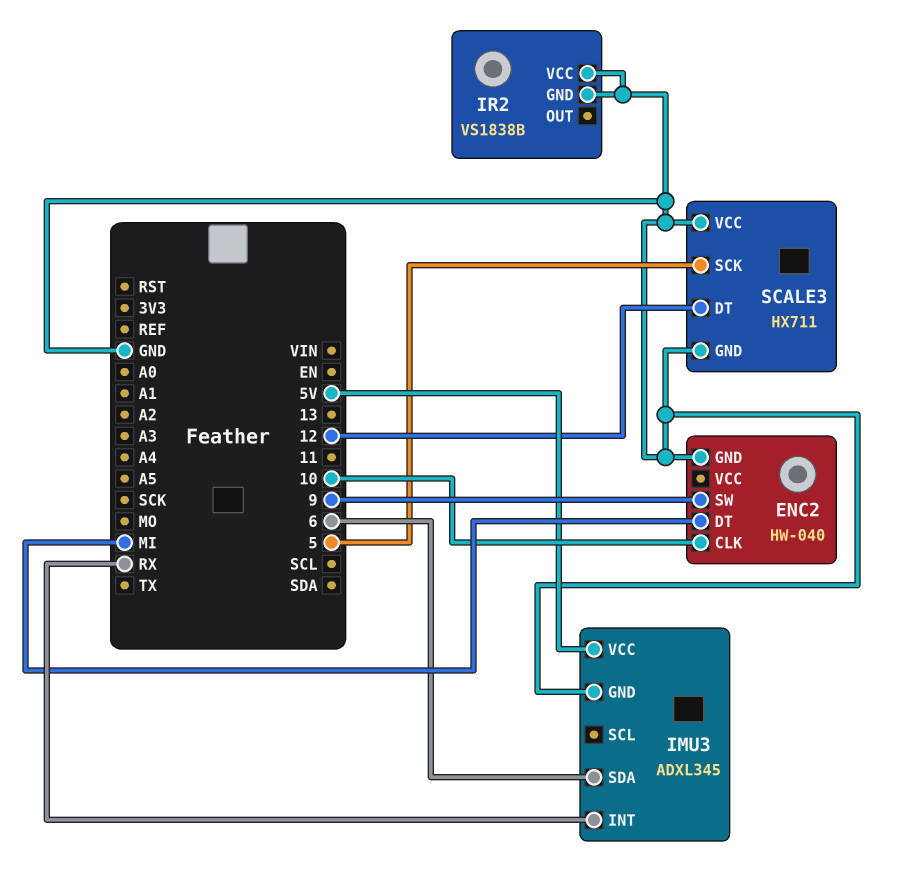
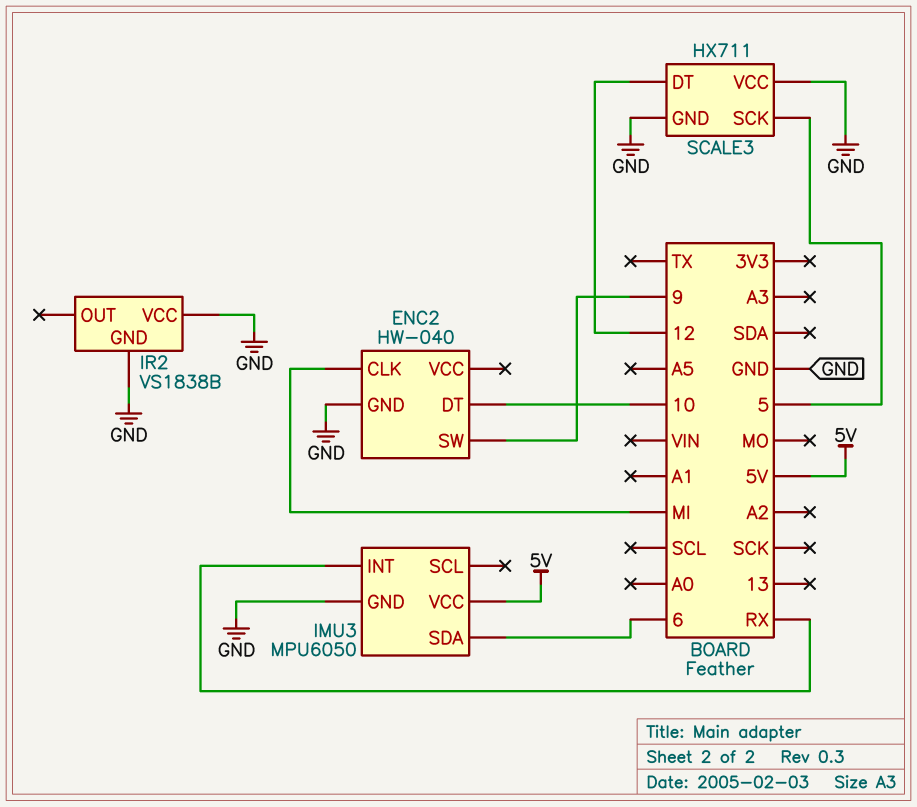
ENC2 pin CLK: 10 -> MI
ENC2 pin DT: MI -> 10
IMU3: ADXL345 -> MPU6050

